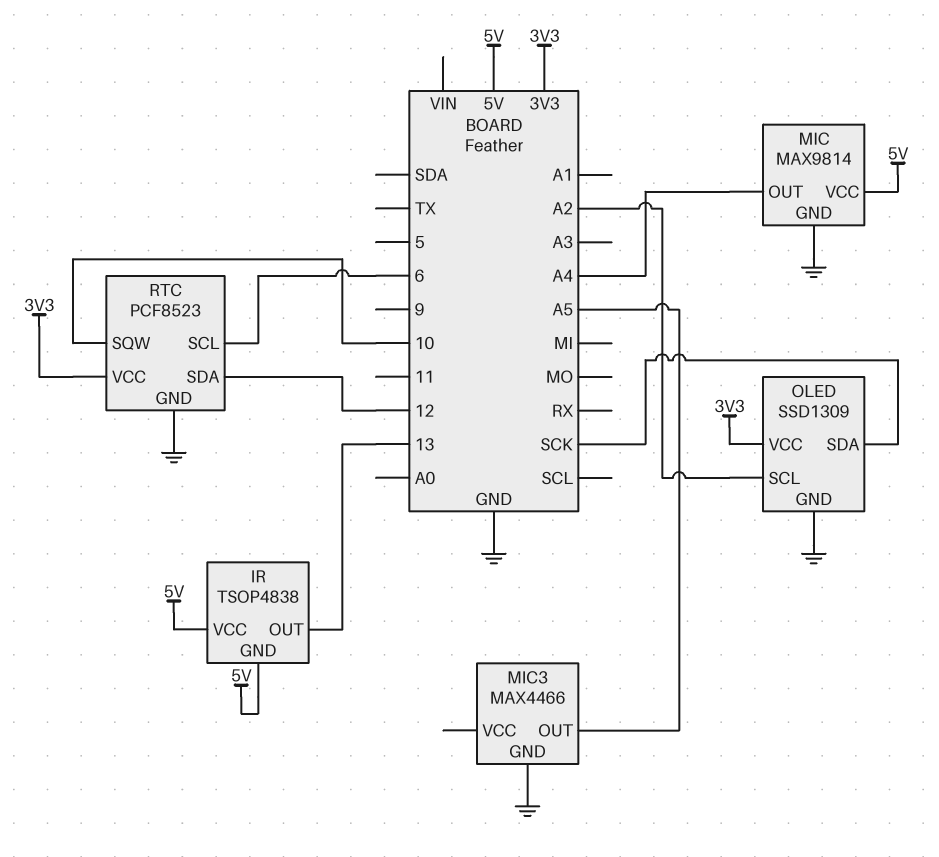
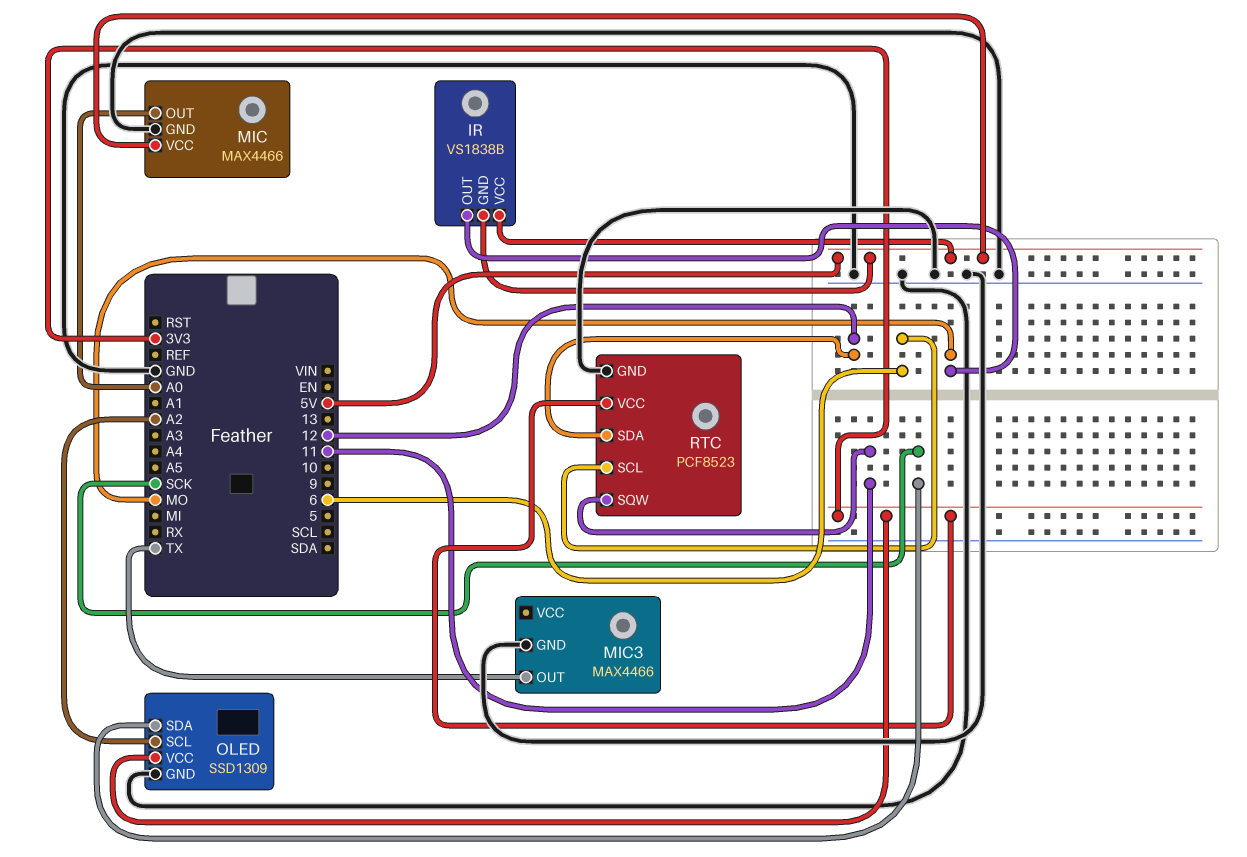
IR: TSOP4838 -> VS1838B
IR pin OUT: 13 -> MO
MIC: MAX9814 -> MAX4466
MIC pin OUT: A4 -> A0
MIC3 pin OUT: A5 -> TX
RTC pin SQW: 10 -> 11

